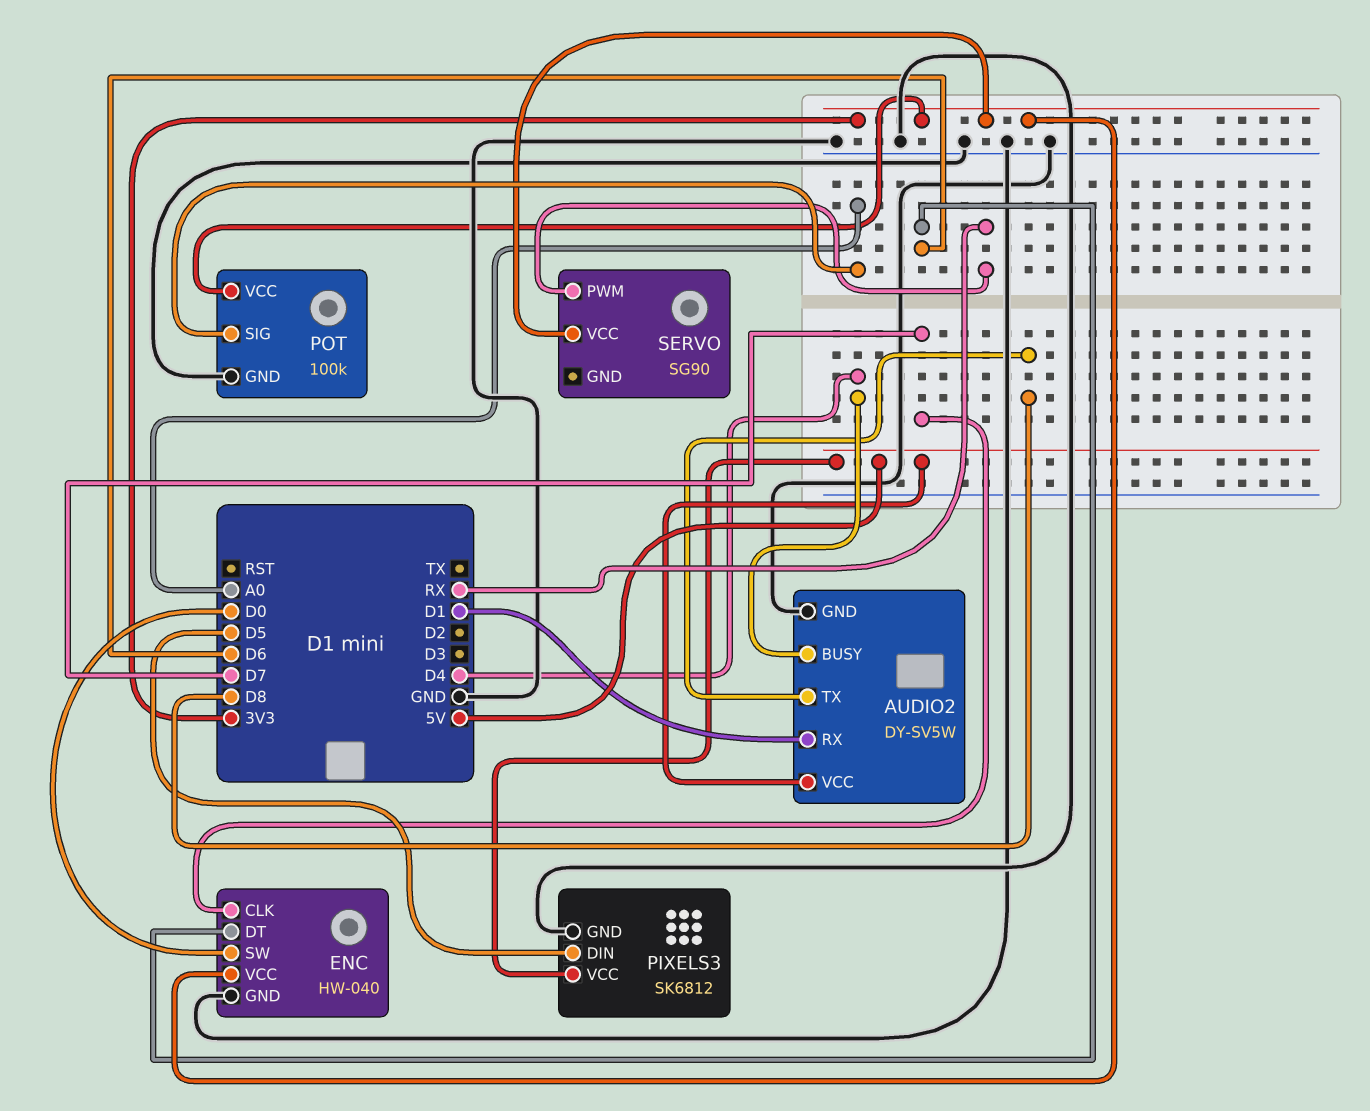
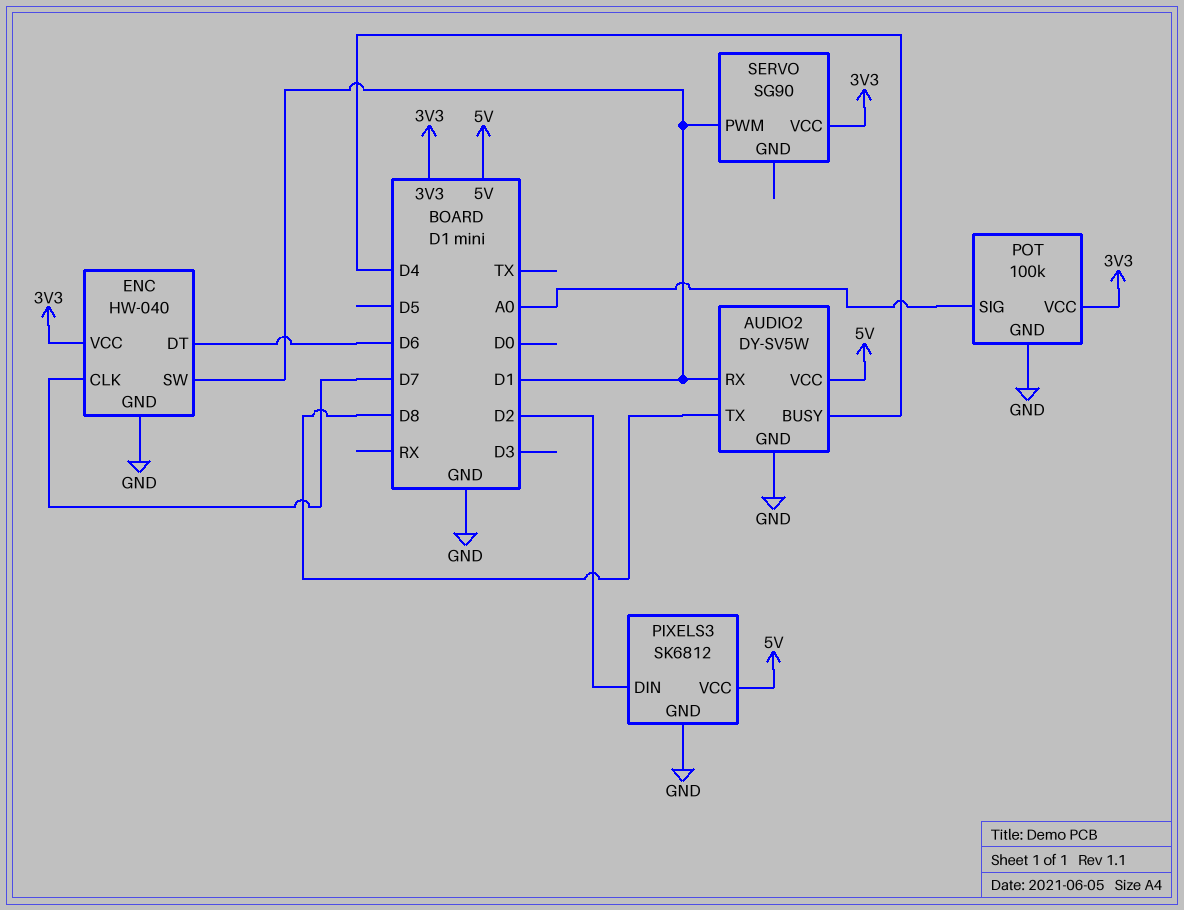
ENC pin SW: D0 -> D1
PIXELS3 pin DIN: D5 -> D2
SERVO pin PWM: RX -> D1

